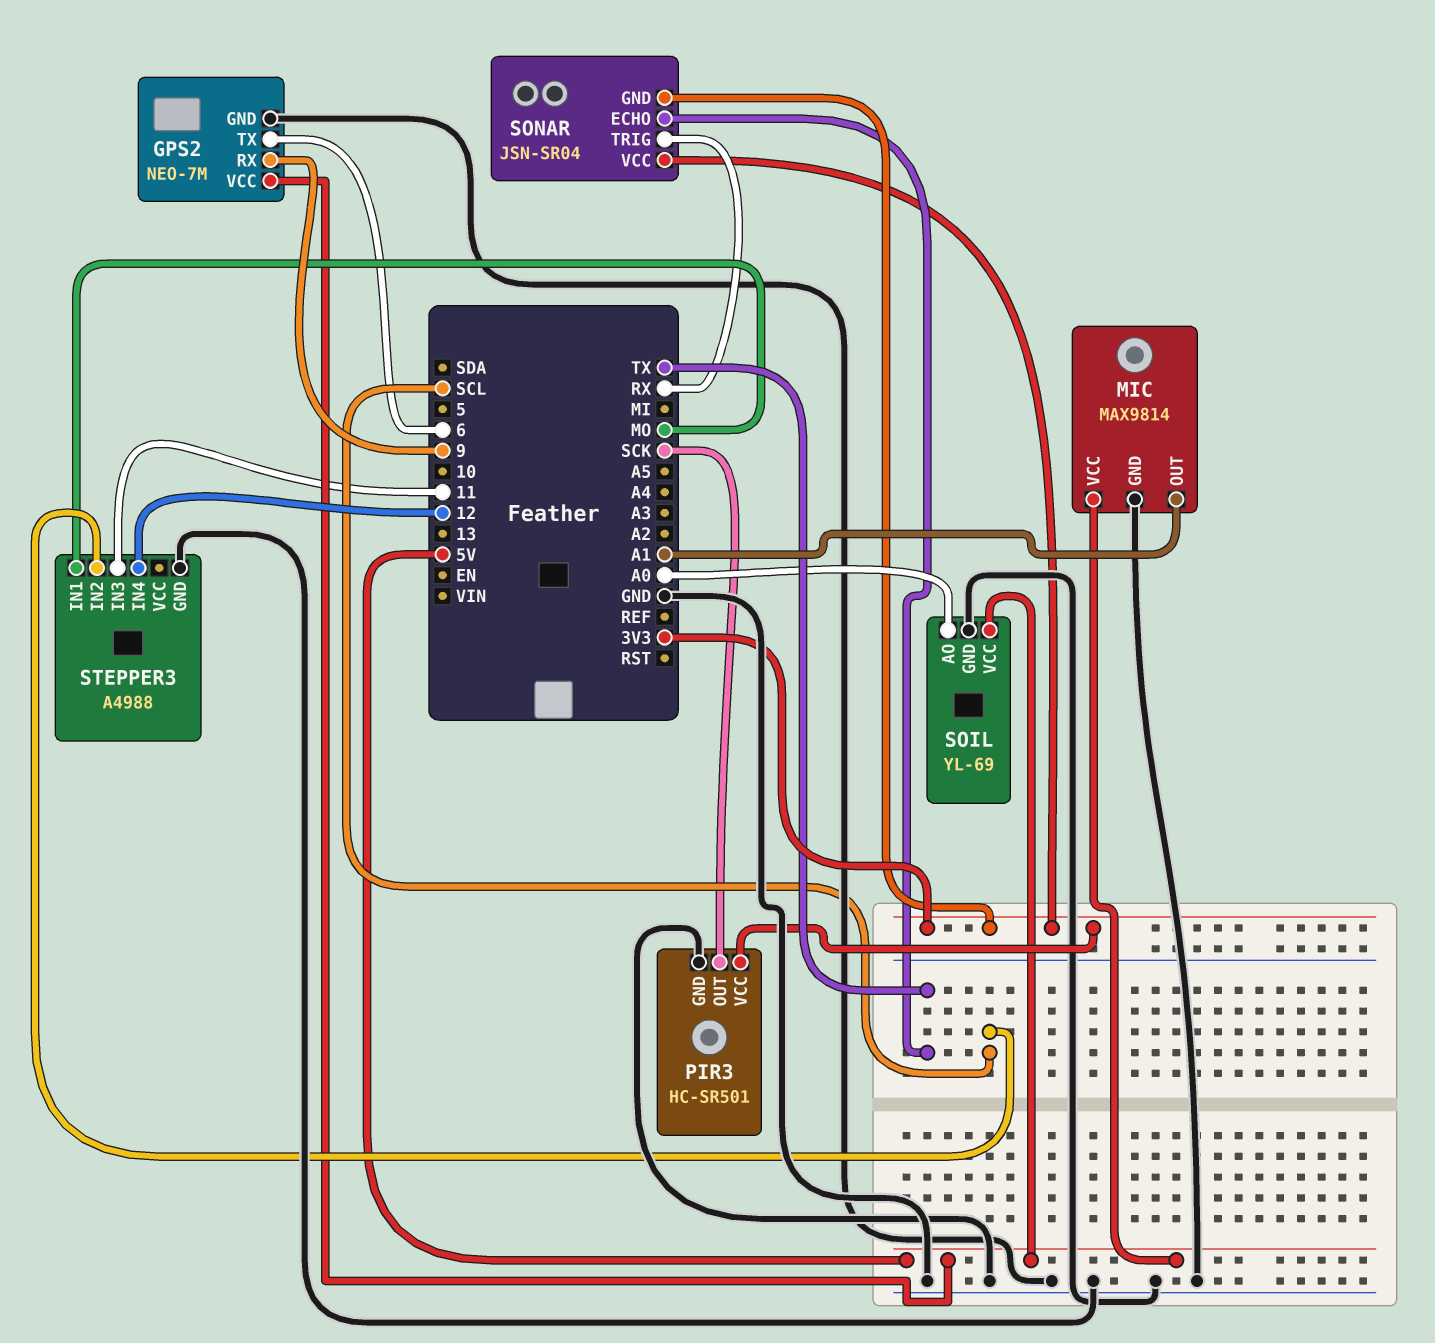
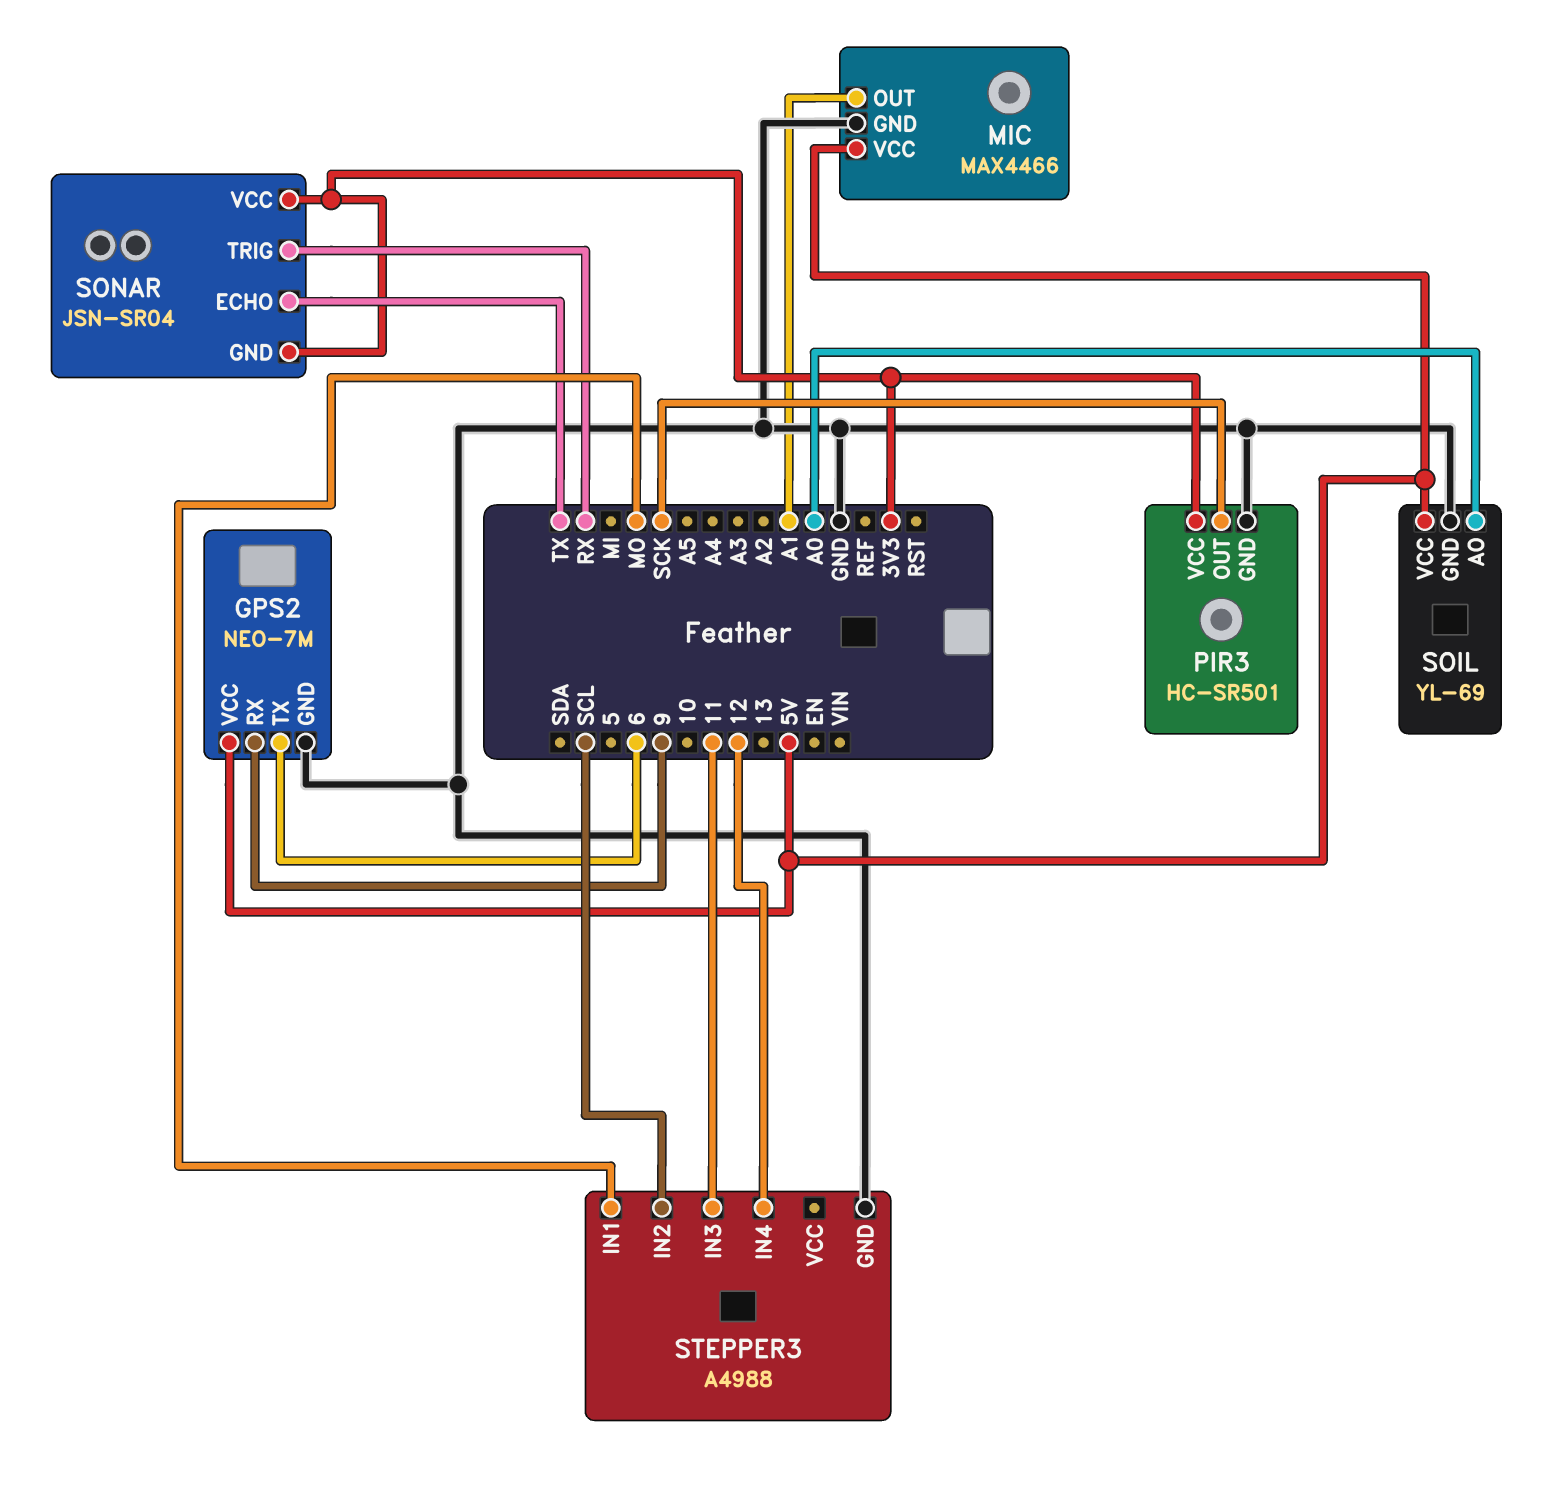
MIC: MAX9814 -> MAX4466

